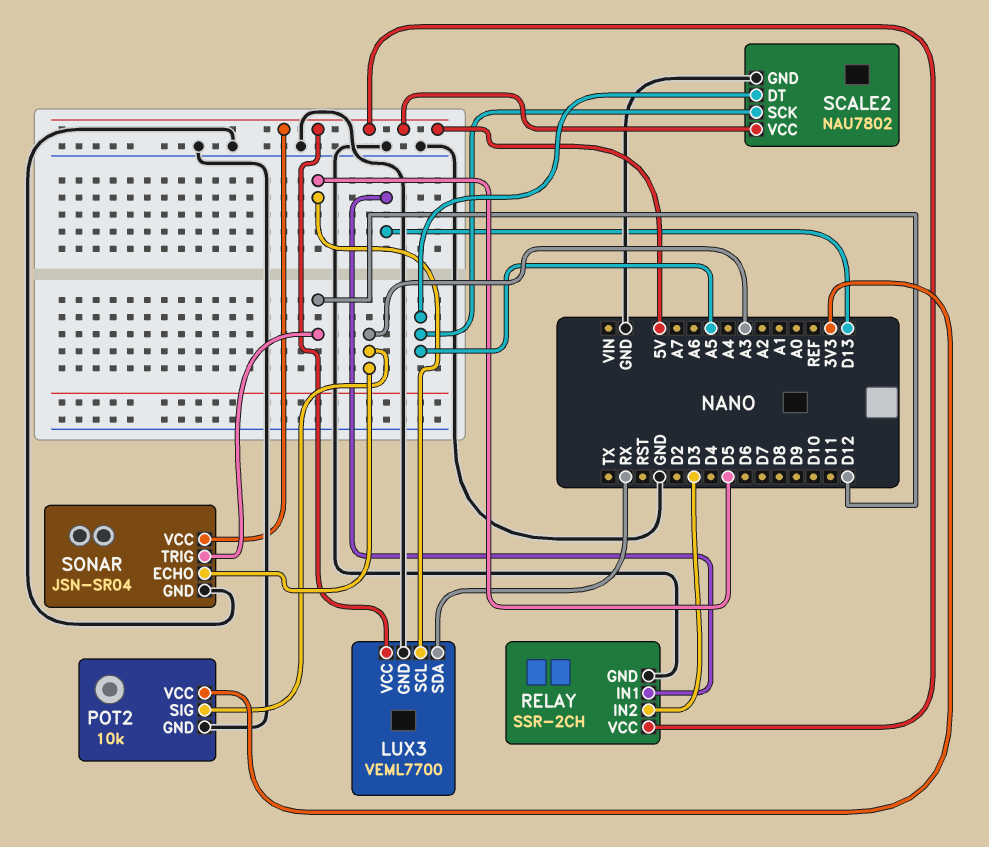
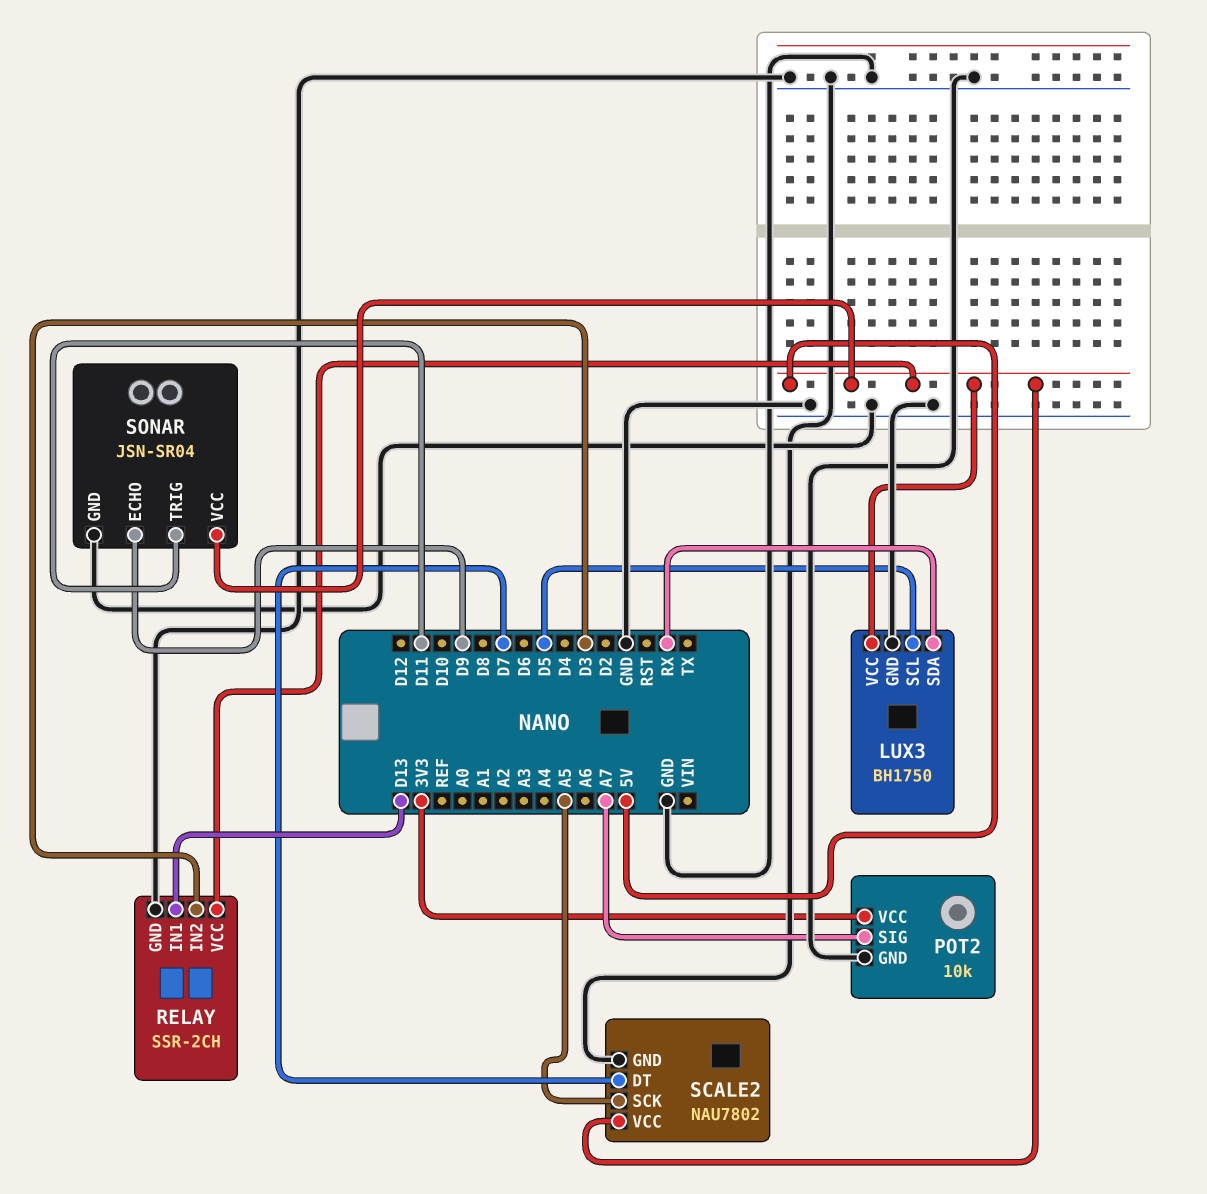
LUX3: VEML7700 -> BH1750
POT2 pin SIG: A3 -> A7
SCALE2 pin DT: A5 -> D7
SONAR pin ECHO: A3 -> D9
SONAR pin TRIG: D12 -> D11

